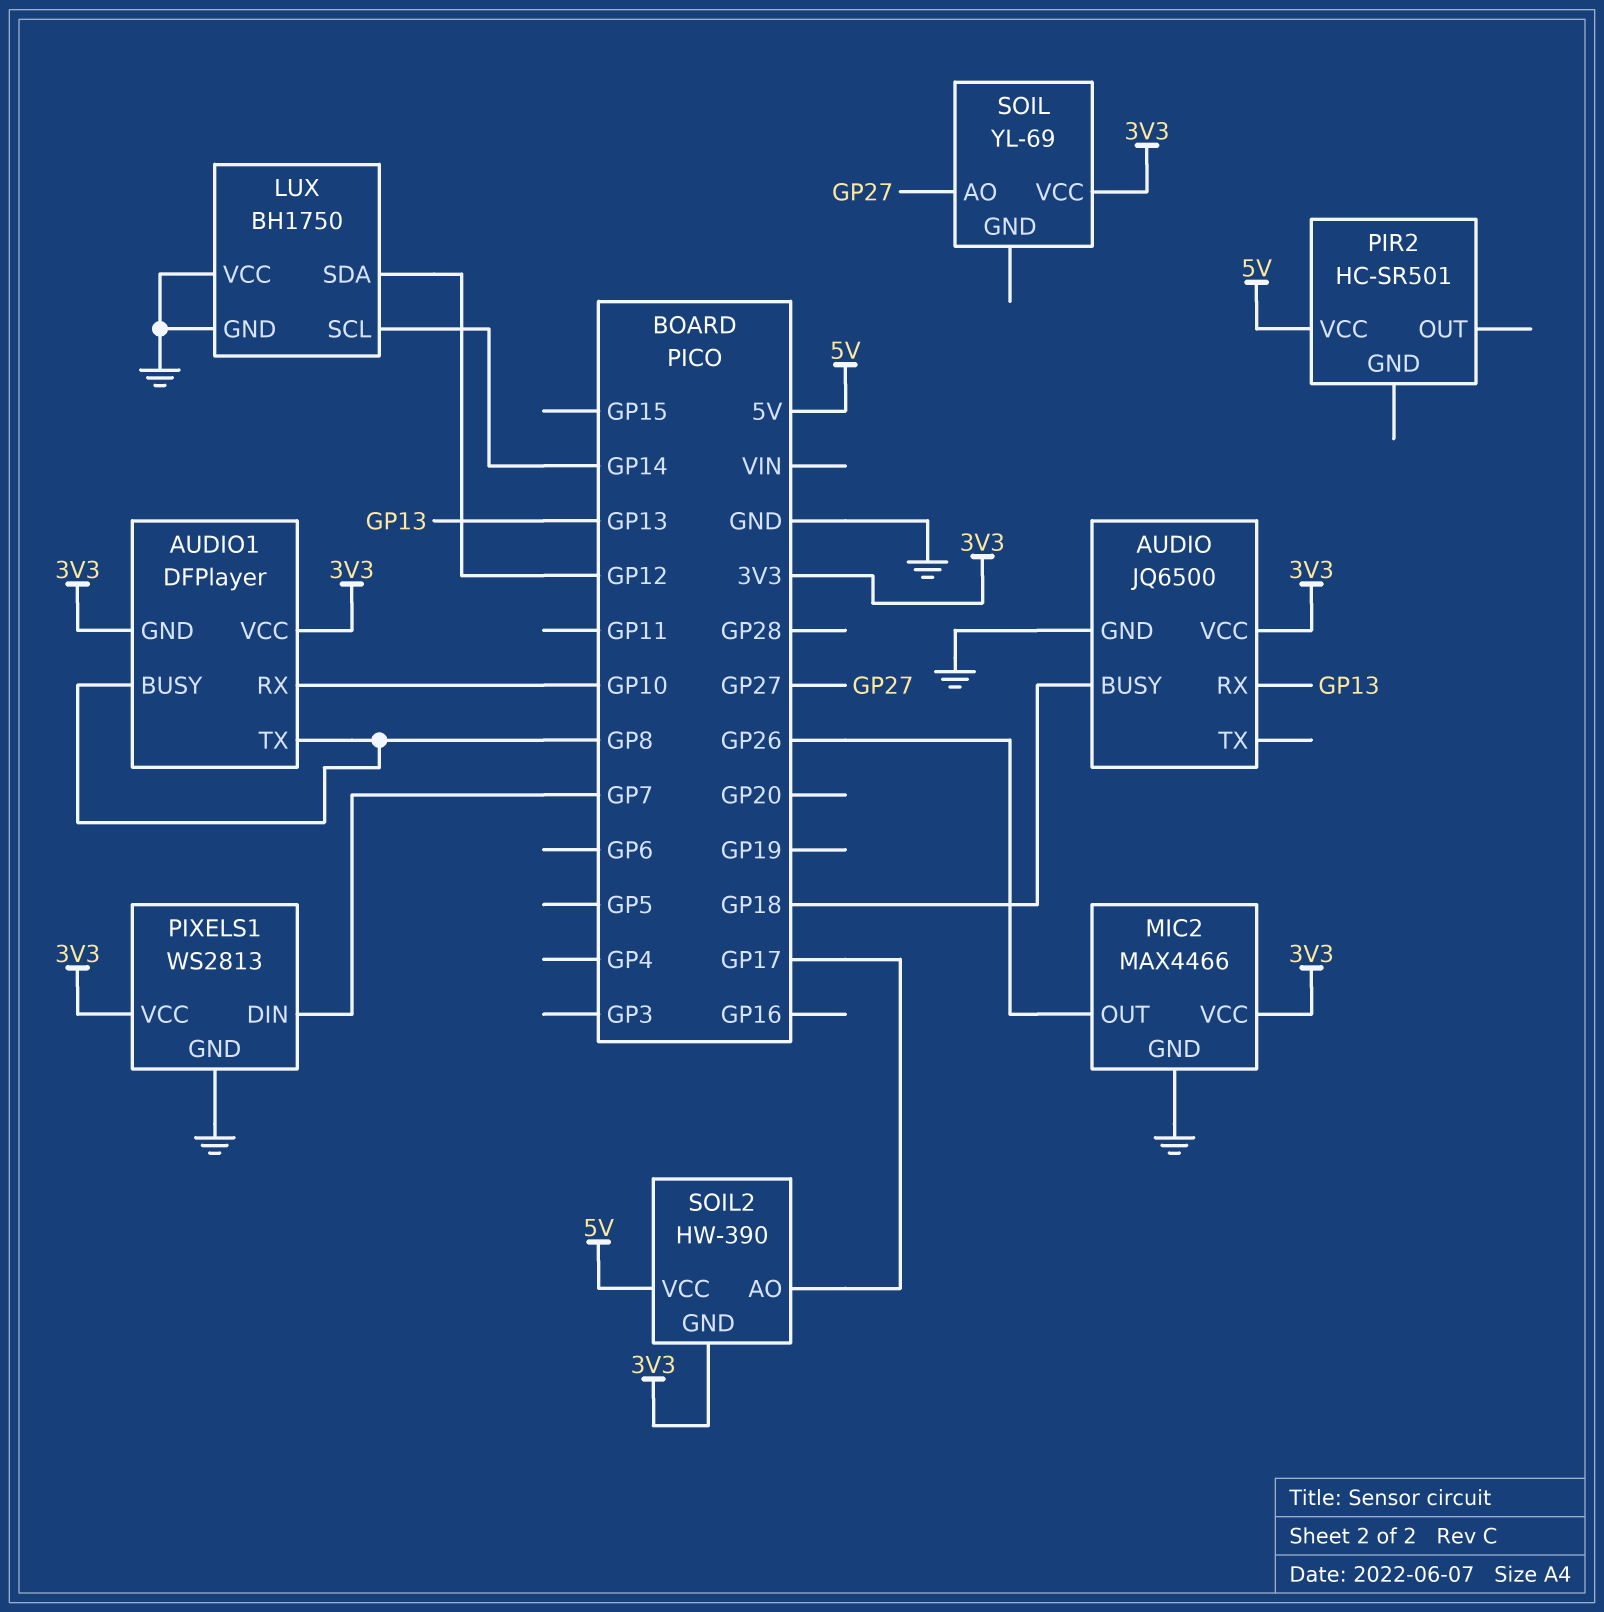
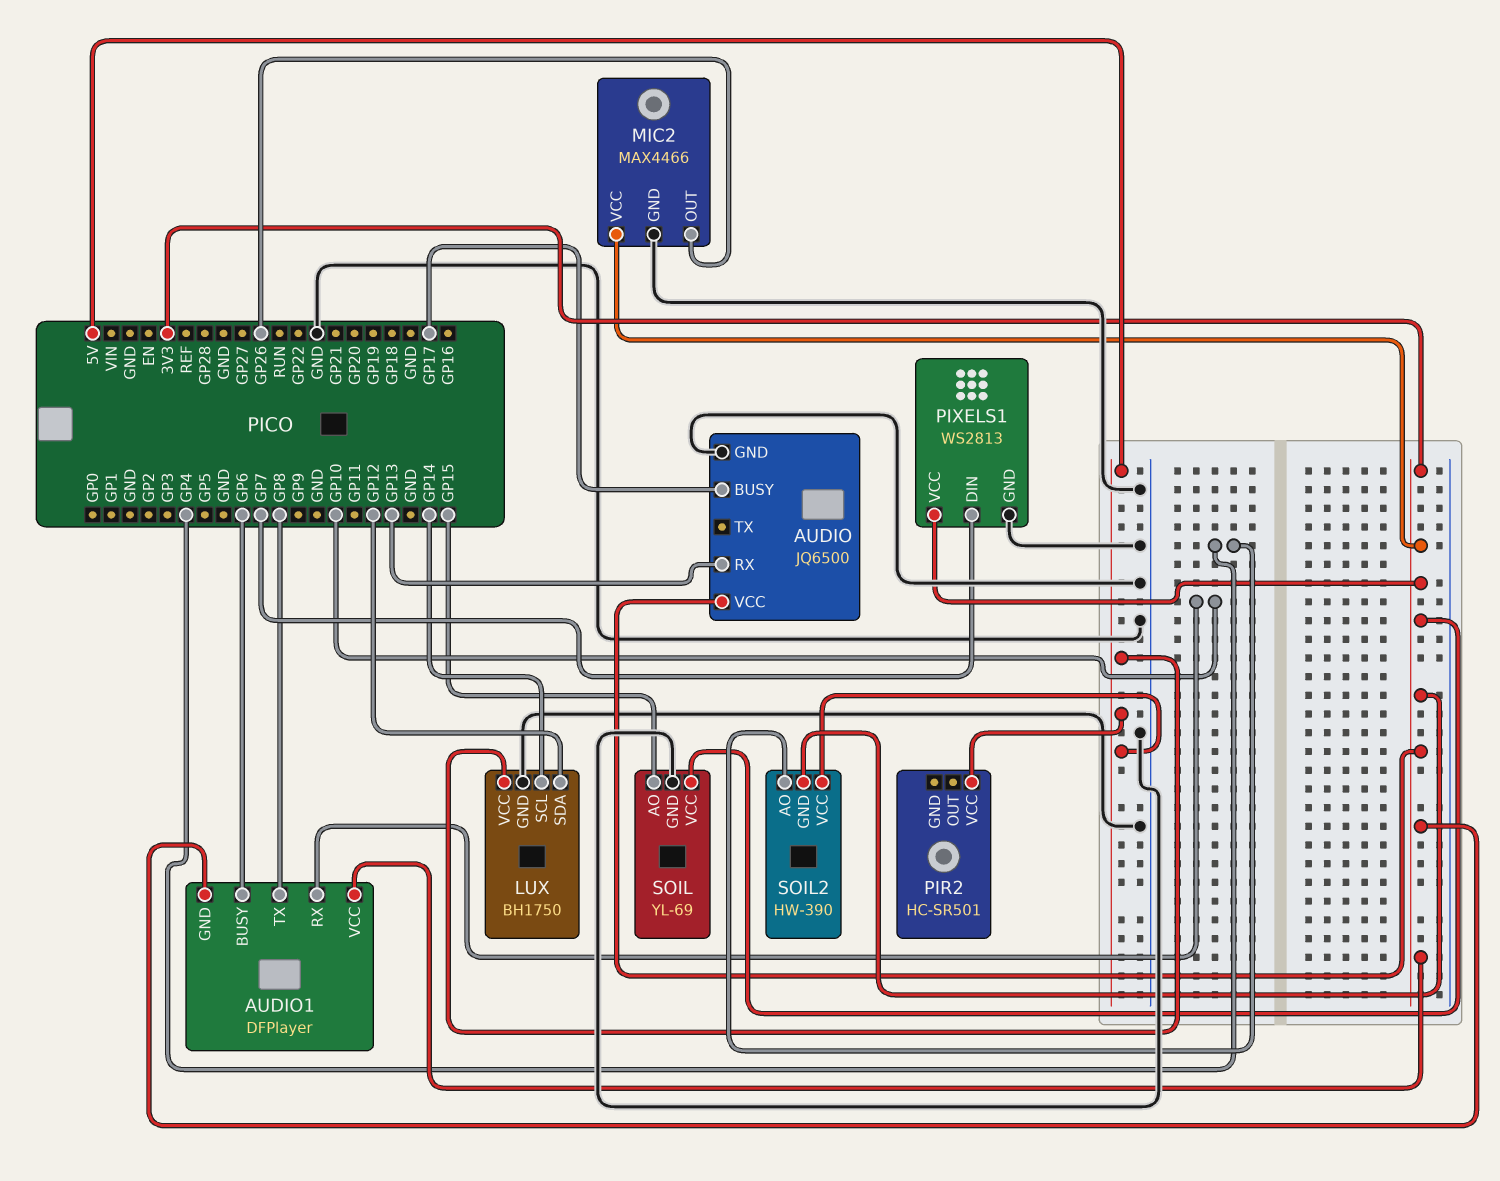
AUDIO pin BUSY: GP18 -> GP17
AUDIO1 pin BUSY: GP8 -> GP6
LUX pin VCC: GND -> 5V
SOIL pin AO: GP27 -> GP15
SOIL pin GND: none -> GND
SOIL2 pin AO: GP17 -> GP4

